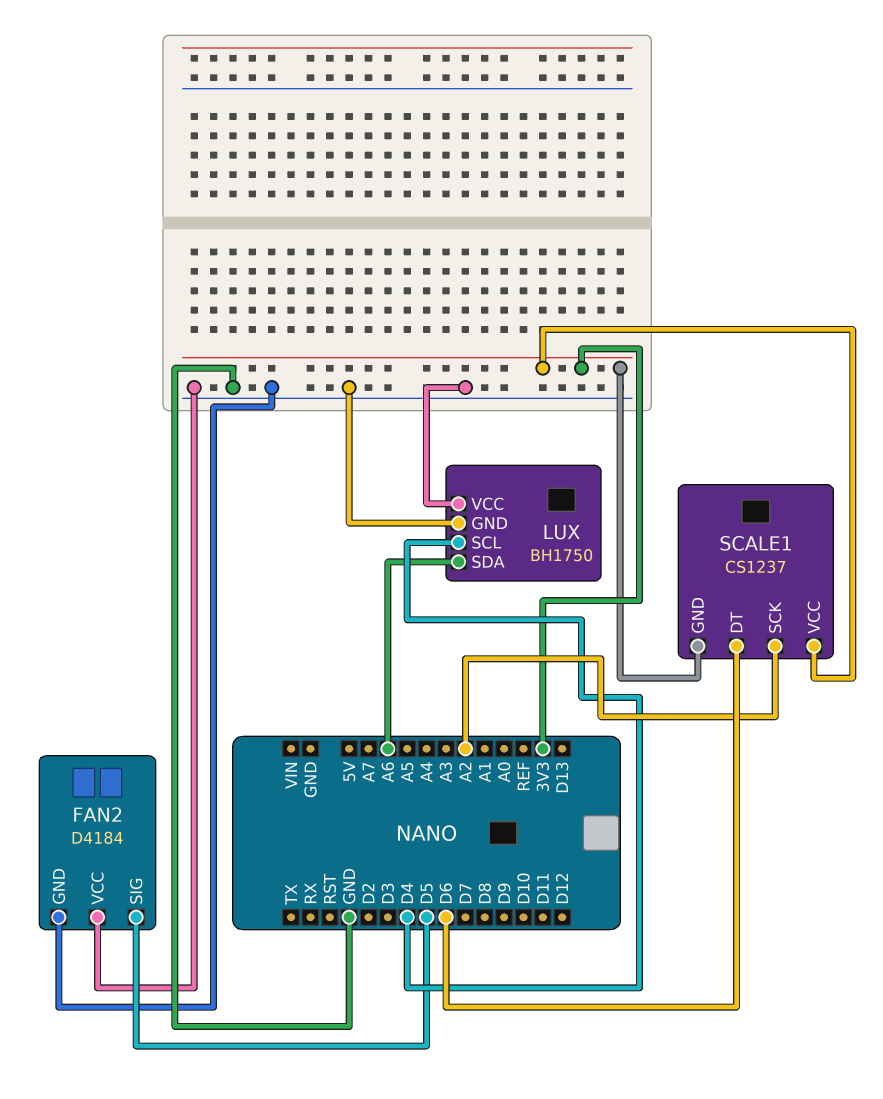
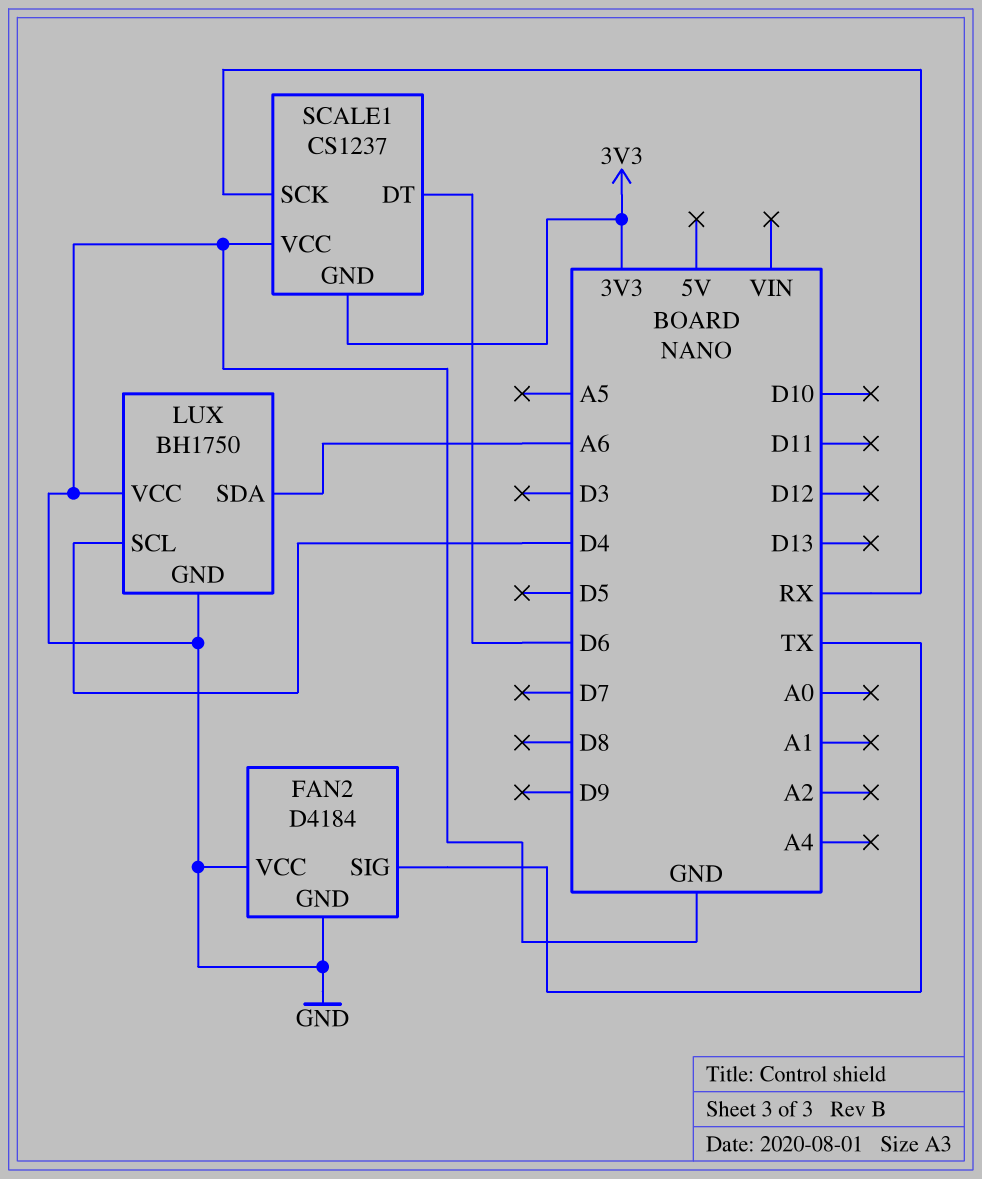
FAN2 pin SIG: D5 -> TX
SCALE1 pin SCK: A2 -> RX
SCALE1 pin VCC: 3V3 -> GND

